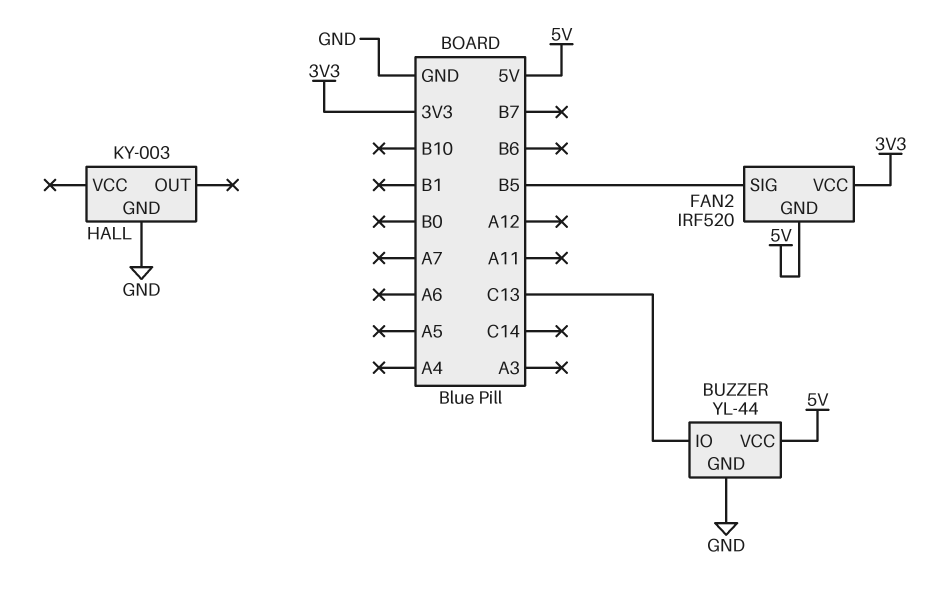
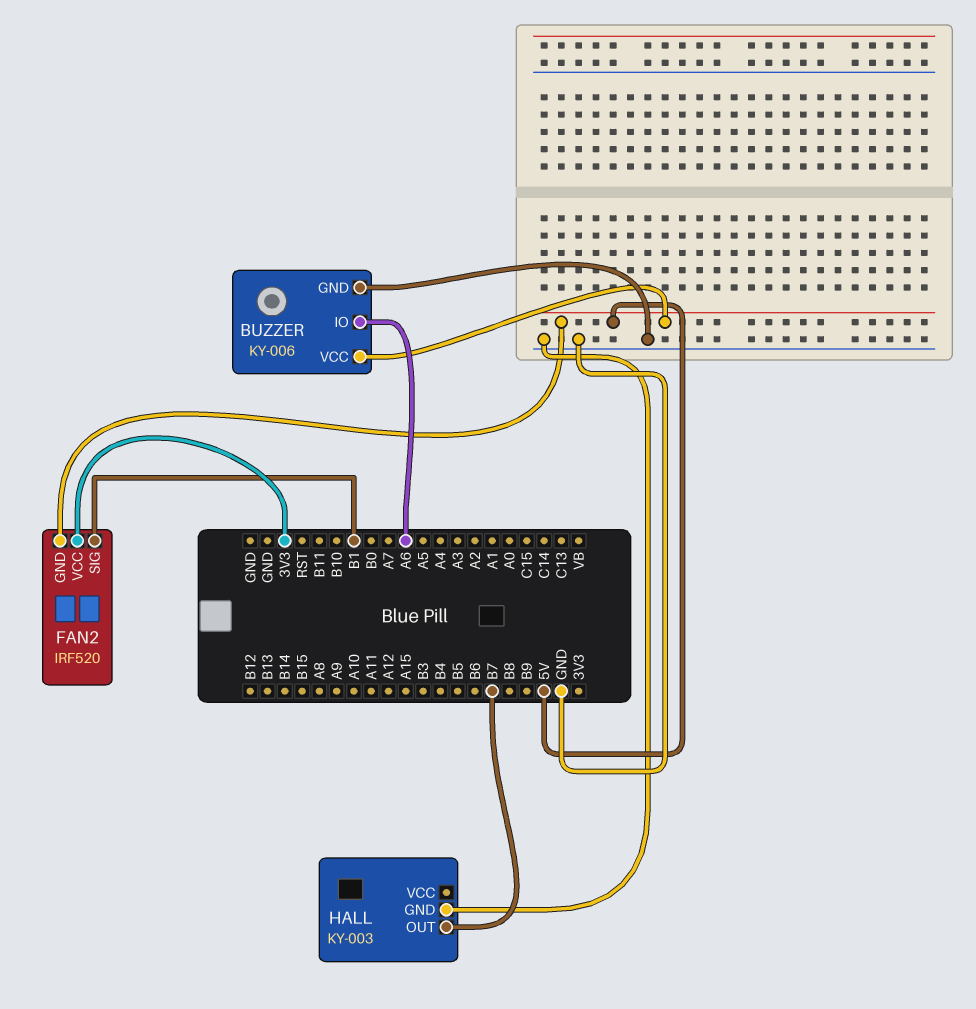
BUZZER: YL-44 -> KY-006
BUZZER pin IO: C13 -> A6
FAN2 pin SIG: B5 -> B1
HALL pin OUT: none -> B7

